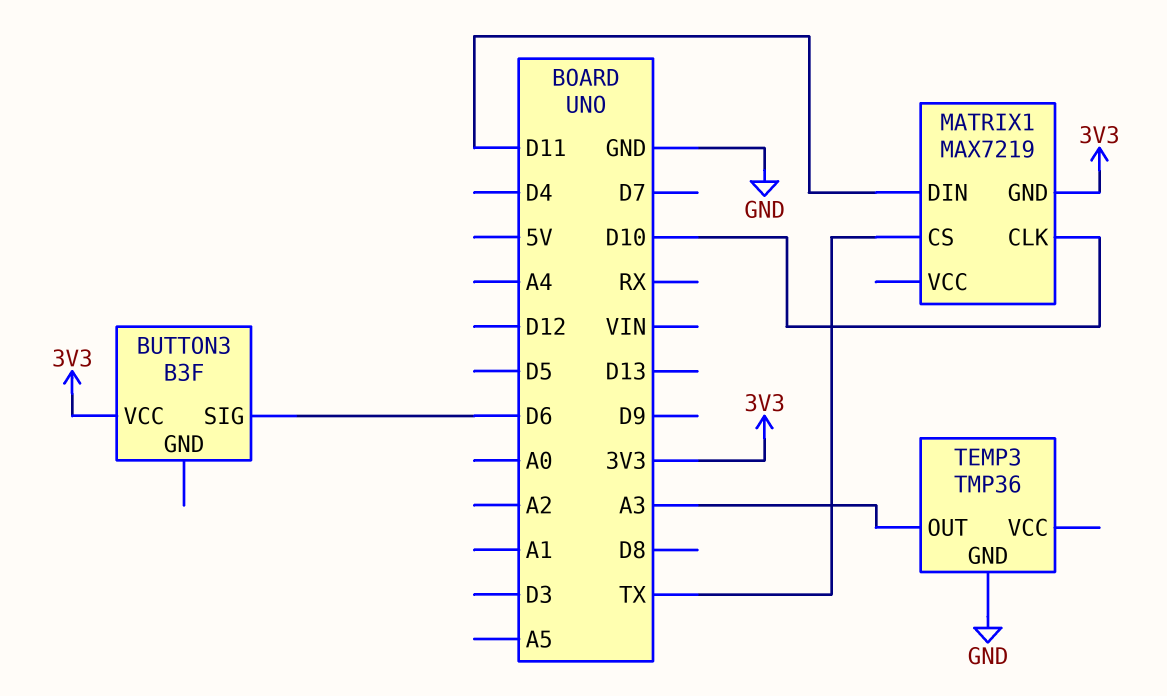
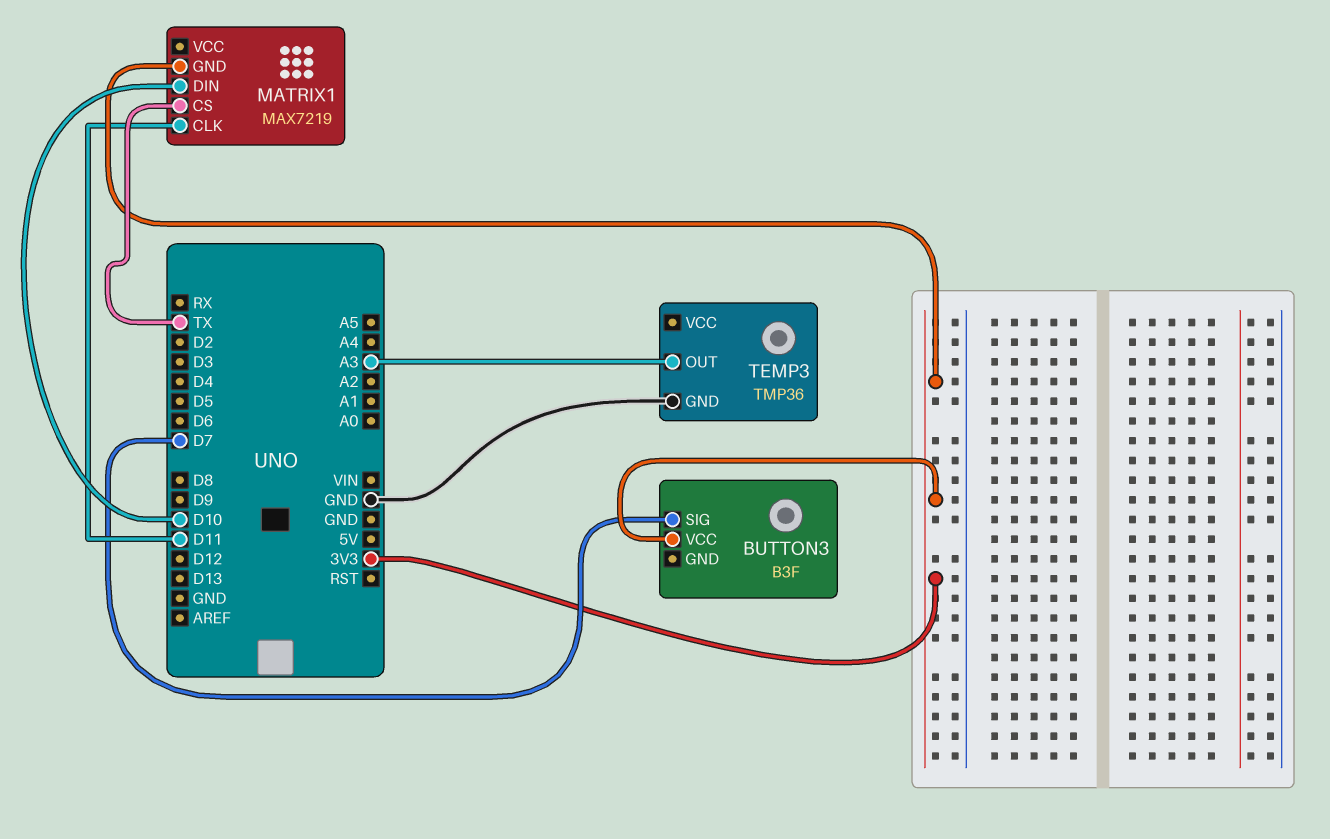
BUTTON3 pin SIG: D6 -> D7
MATRIX1 pin CLK: D10 -> D11
MATRIX1 pin DIN: D11 -> D10

